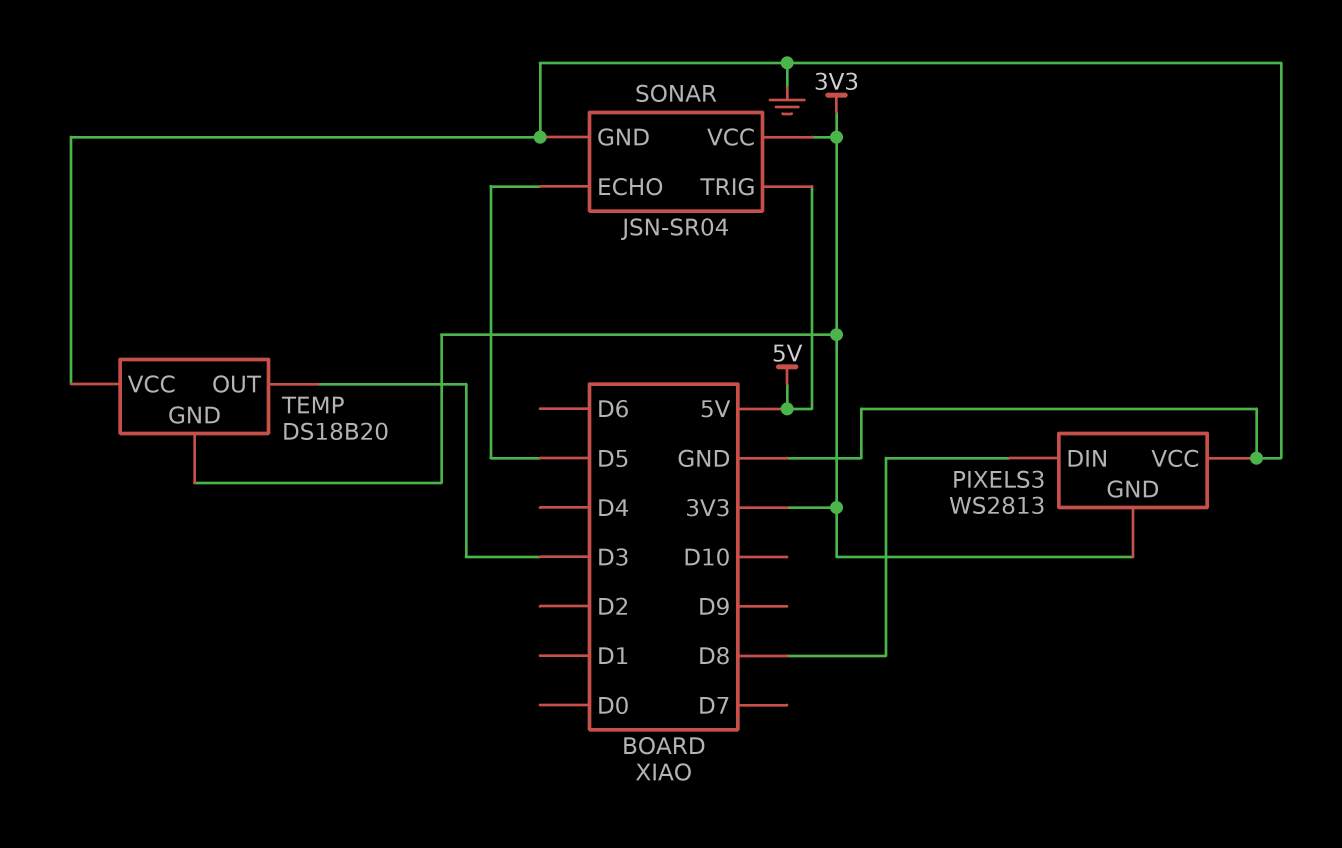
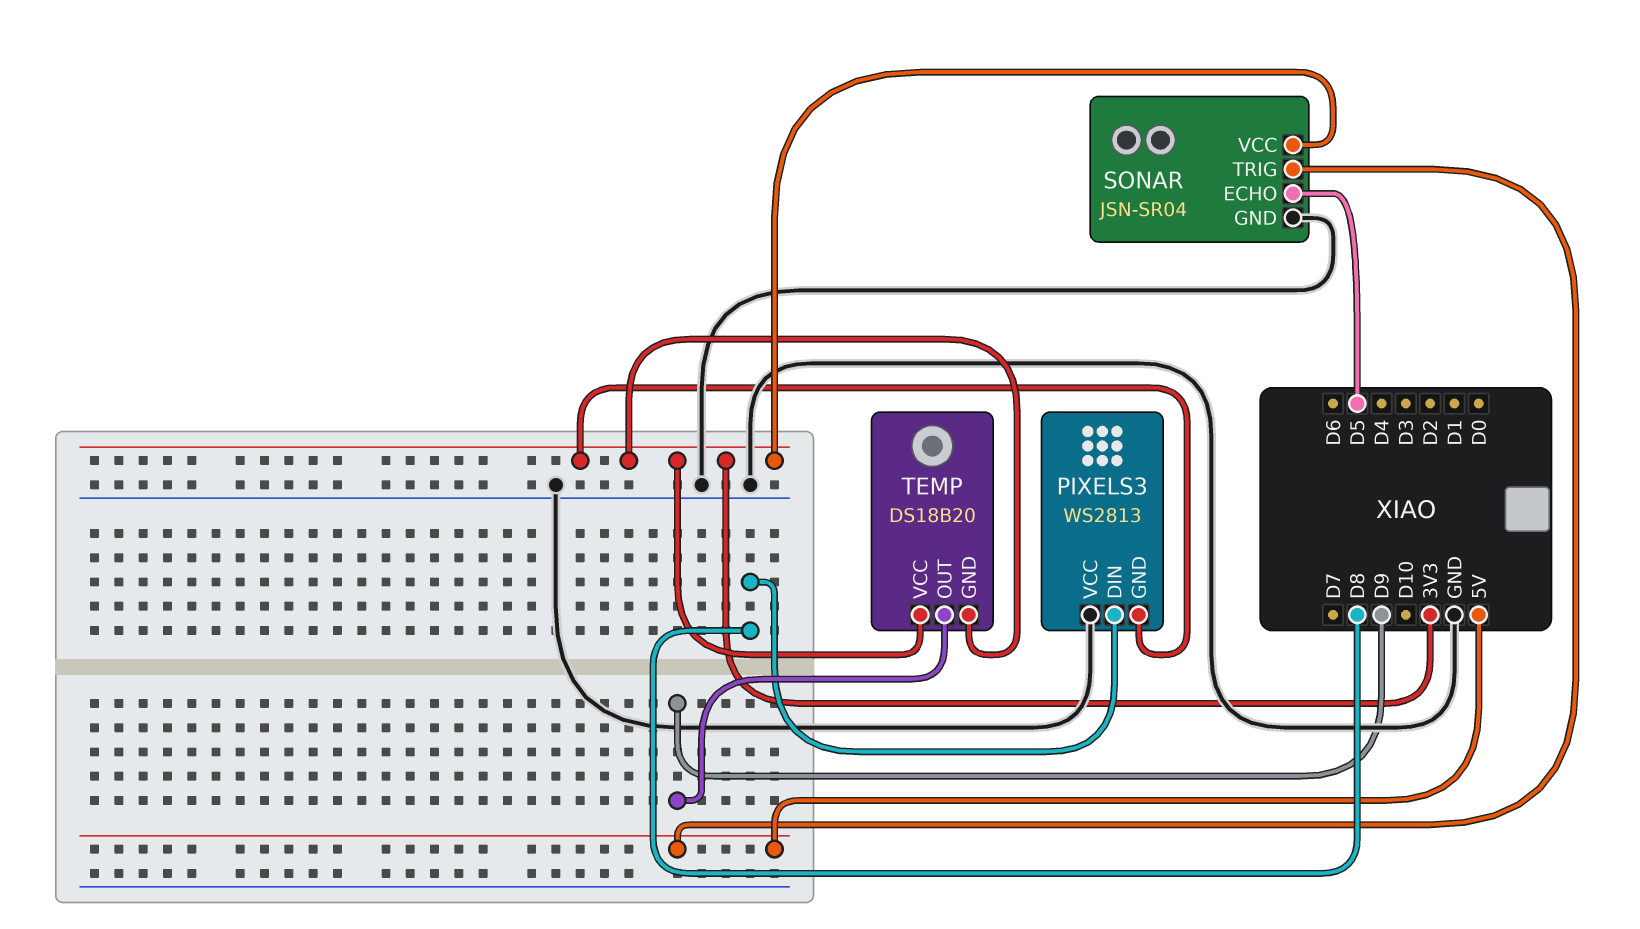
TEMP pin OUT: D3 -> D9
TEMP pin VCC: GND -> 3V3

